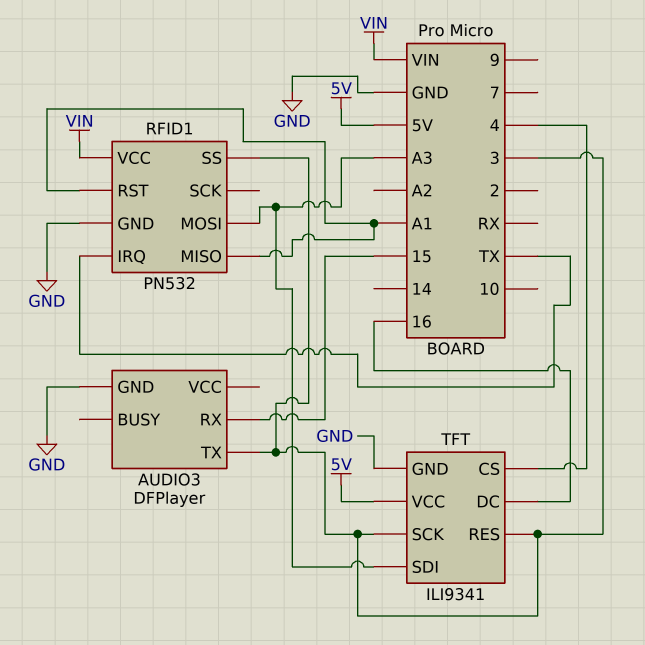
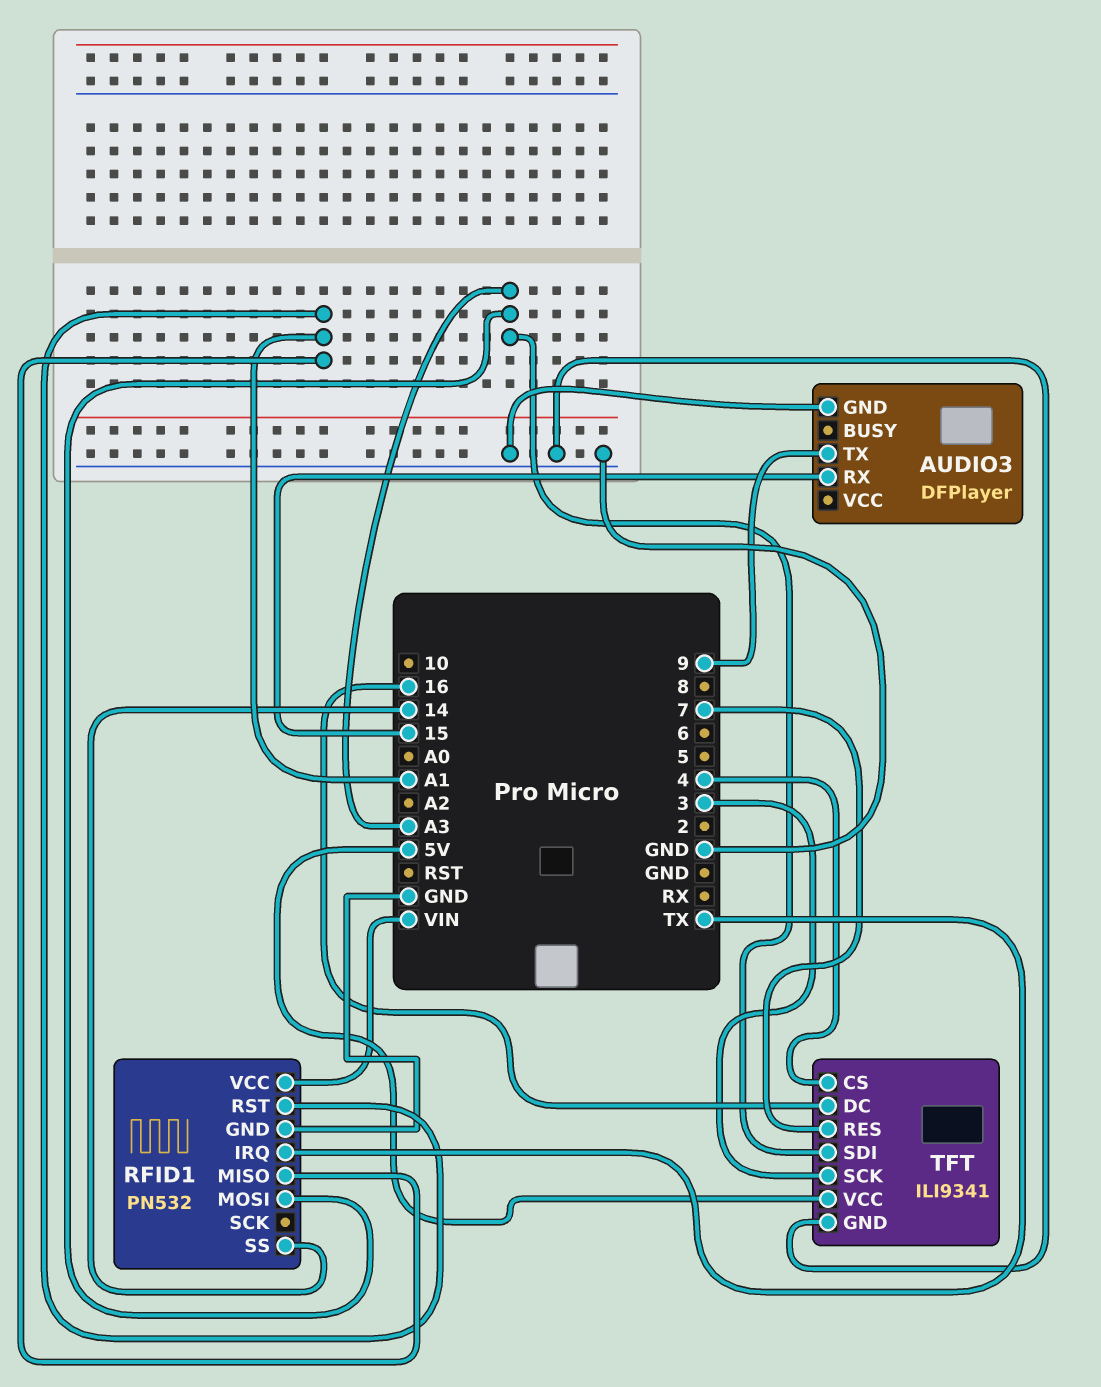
AUDIO3 pin TX: 3 -> 9
RFID1 pin SS: 3 -> 14
TFT pin RES: 3 -> 7

